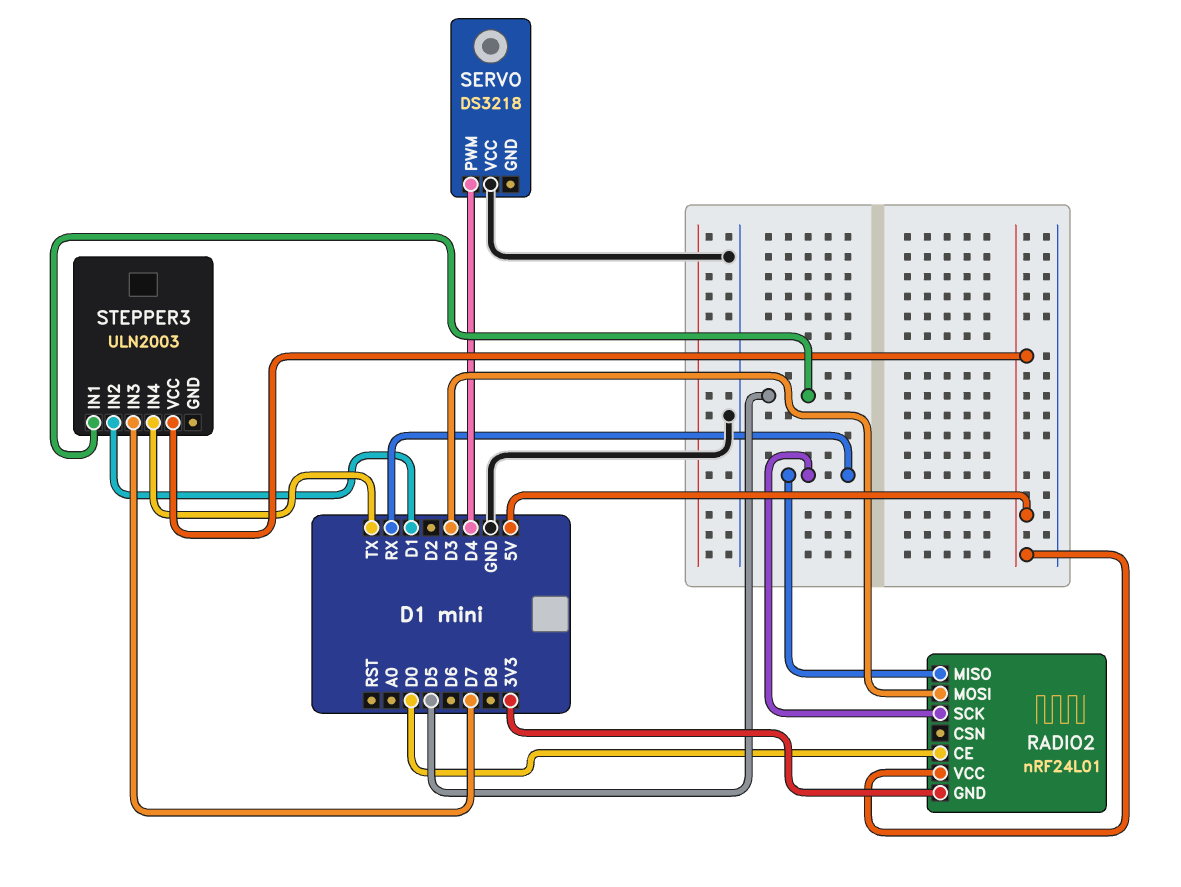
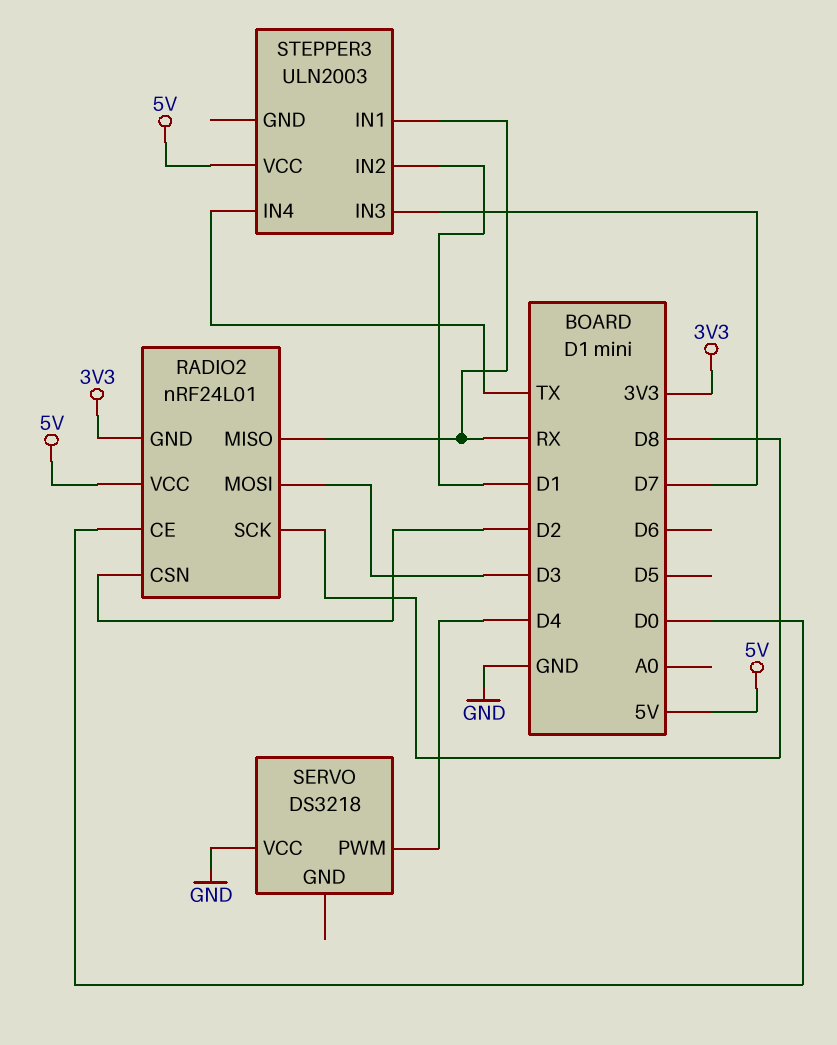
RADIO2 pin CSN: none -> D2
RADIO2 pin SCK: RX -> D8
STEPPER3 pin IN1: D5 -> RX

